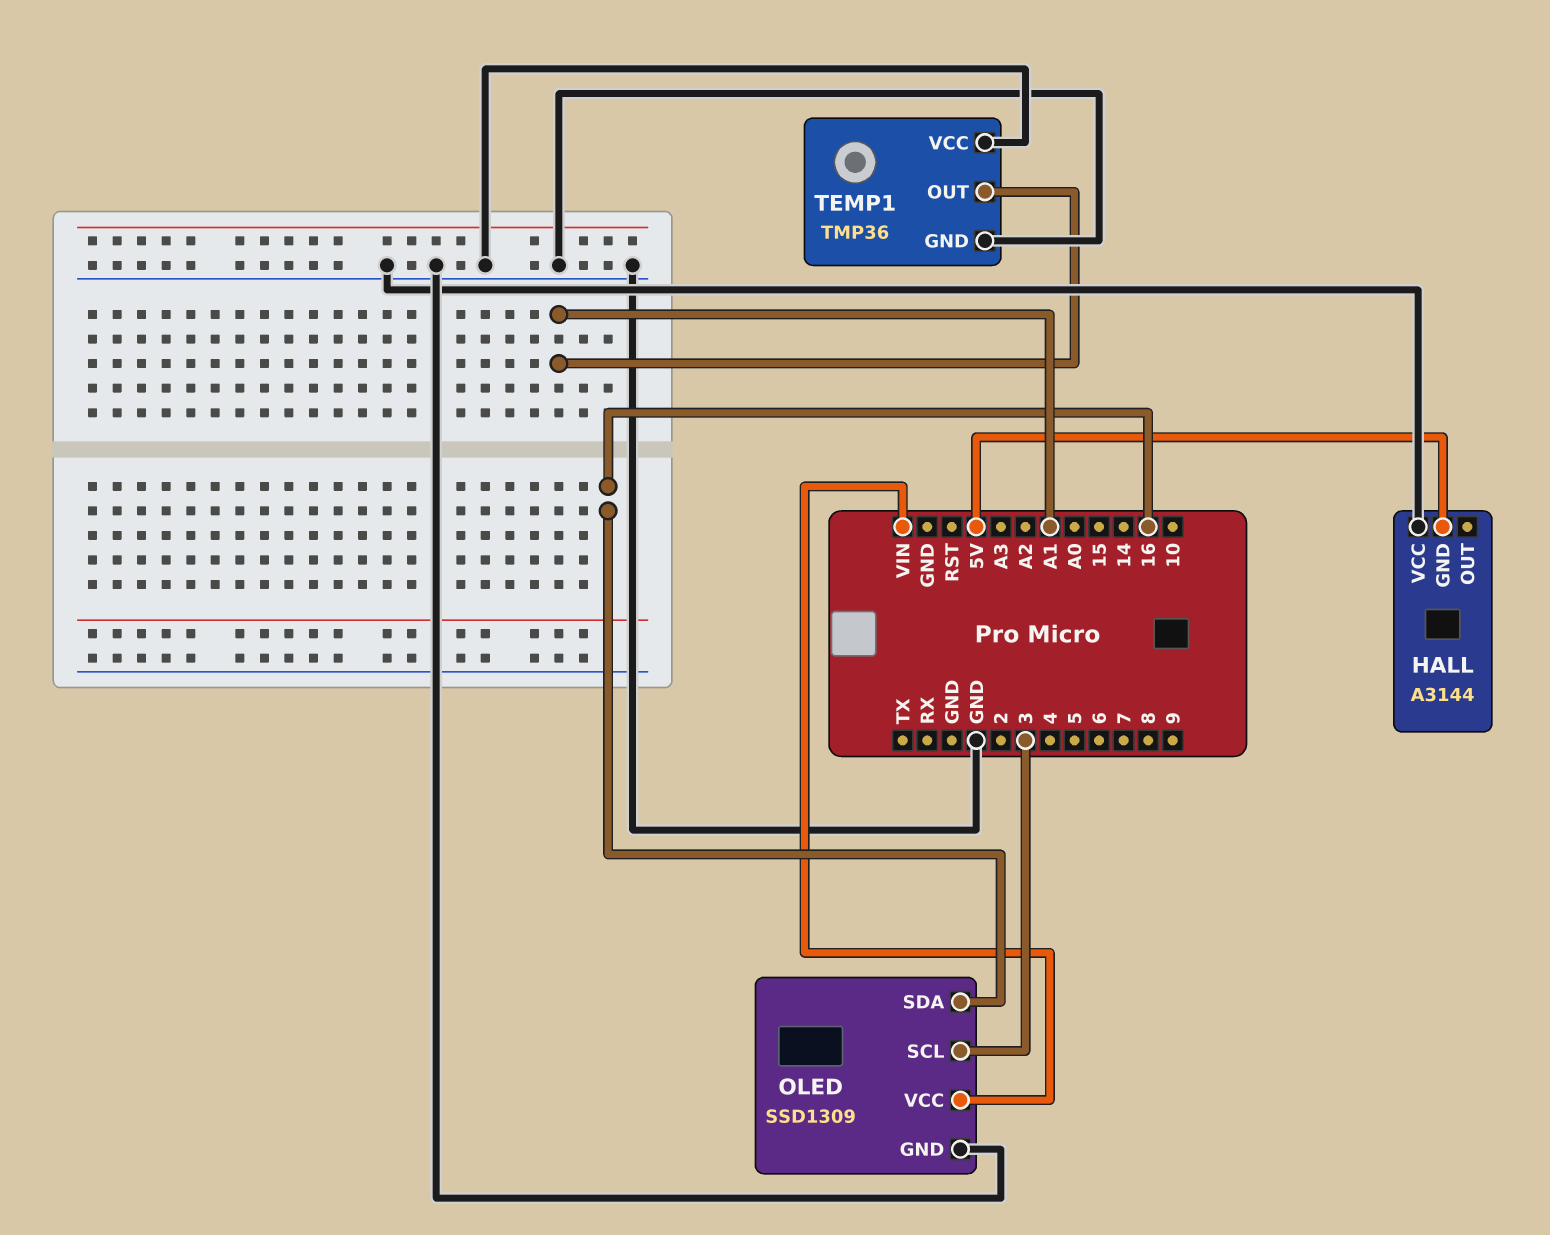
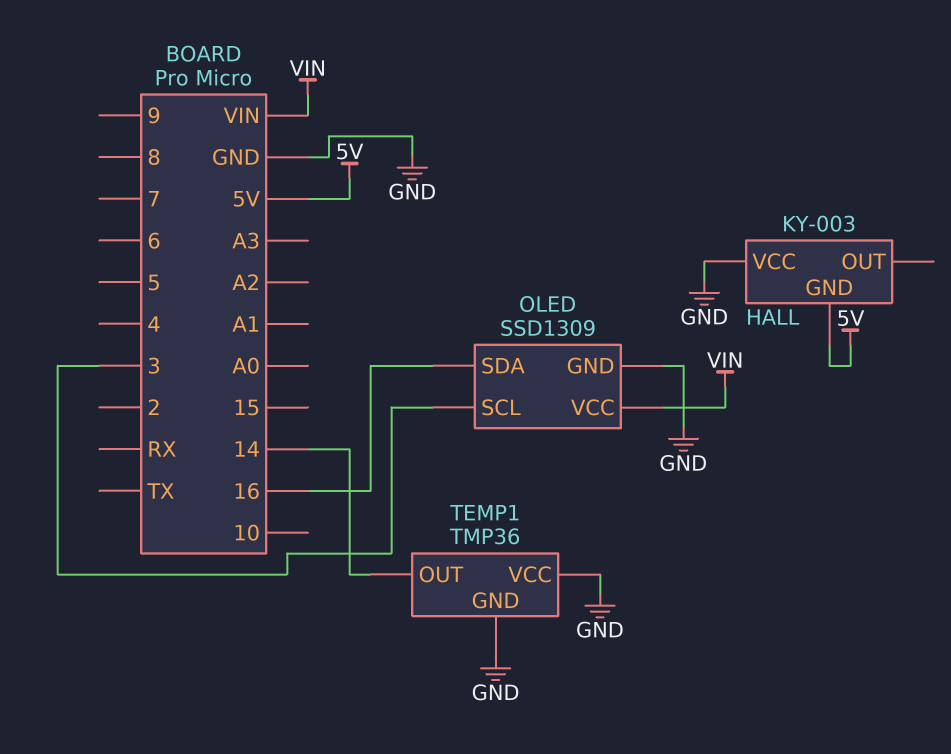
HALL: A3144 -> KY-003
TEMP1 pin OUT: A1 -> 14

